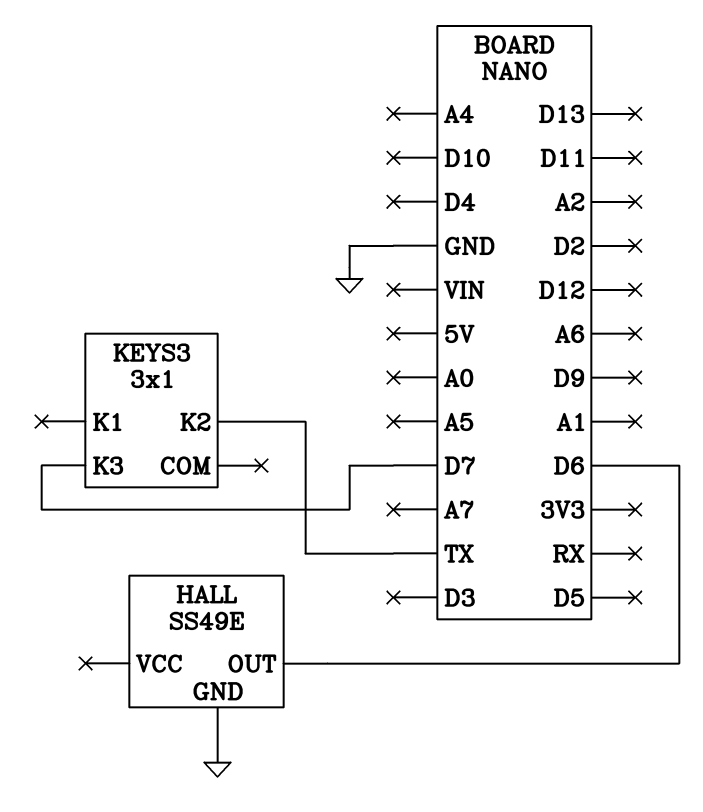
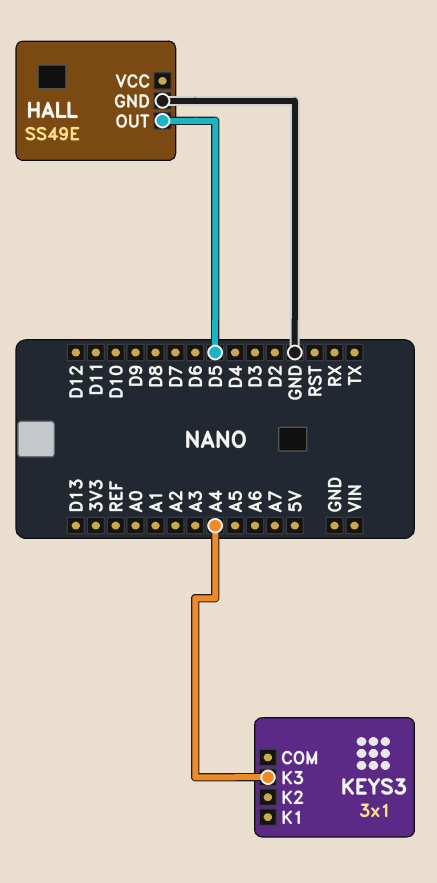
HALL pin OUT: D6 -> D5
KEYS3 pin K2: TX -> none
KEYS3 pin K3: D7 -> A4

